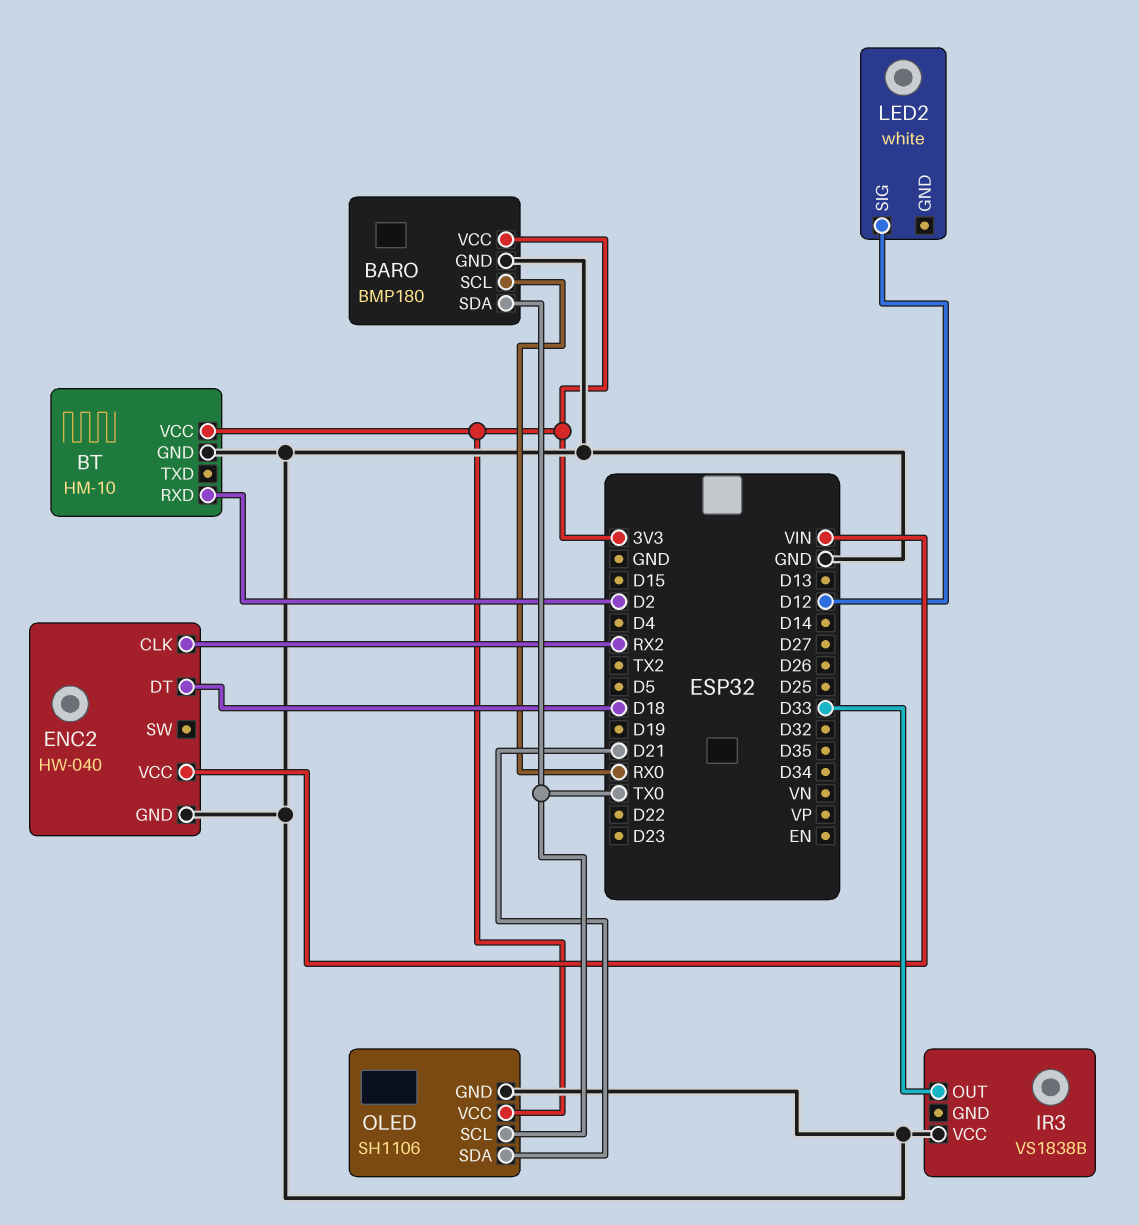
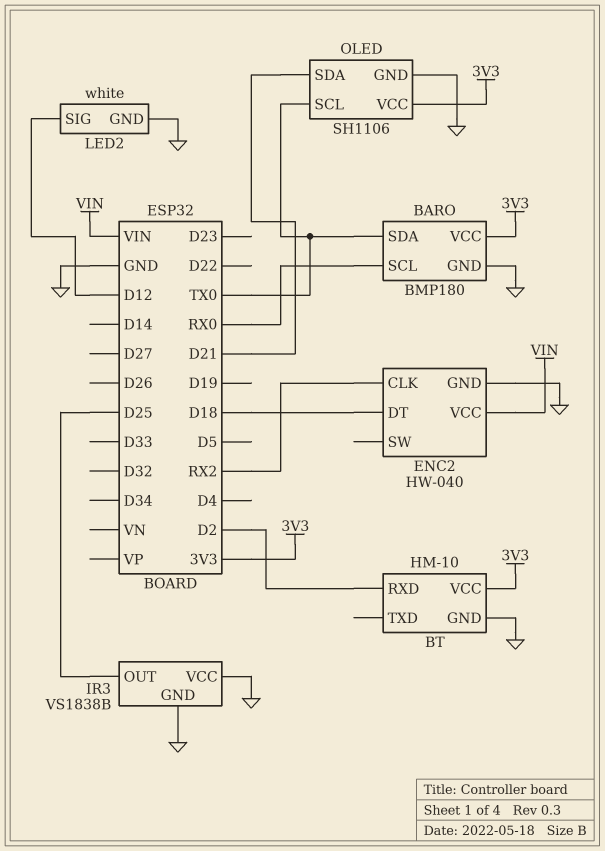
IR3 pin GND: none -> GND
IR3 pin OUT: D33 -> D25
LED2 pin GND: none -> GND

